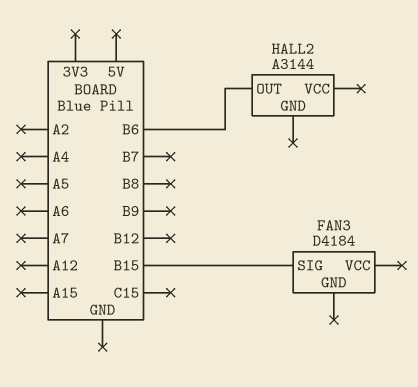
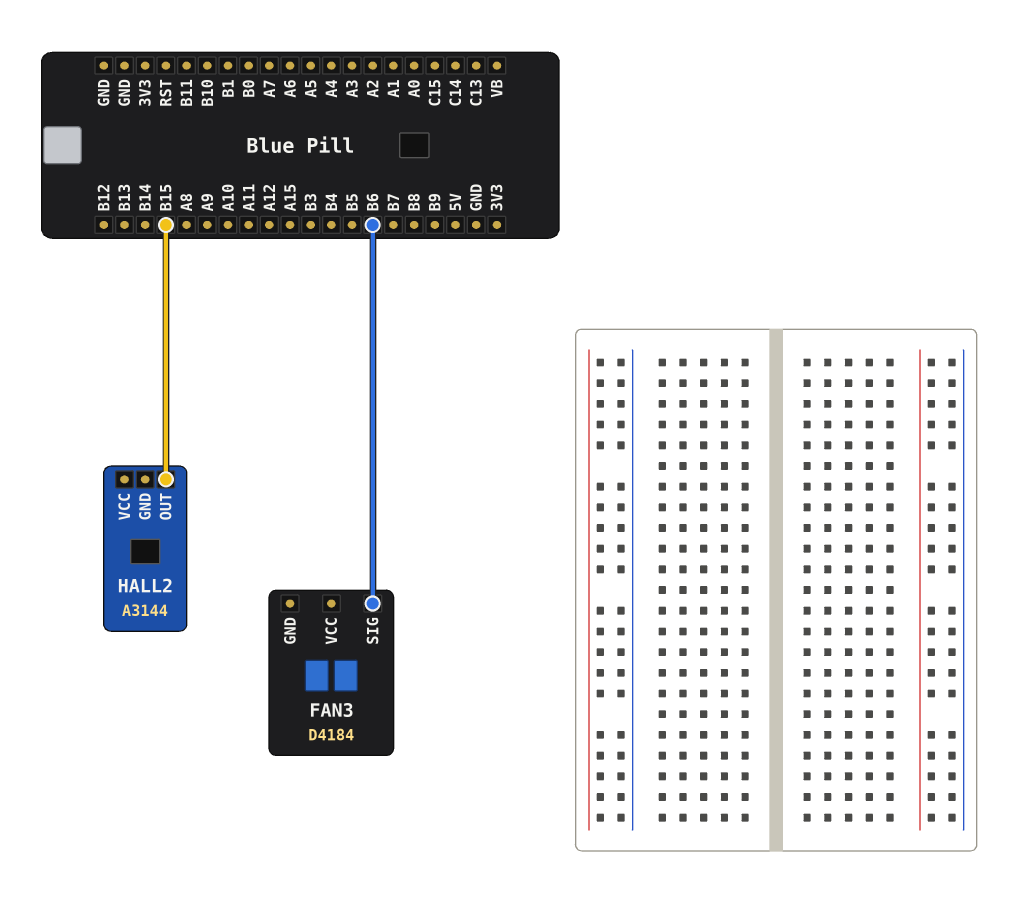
FAN3 pin SIG: B15 -> B6
HALL2 pin OUT: B6 -> B15

